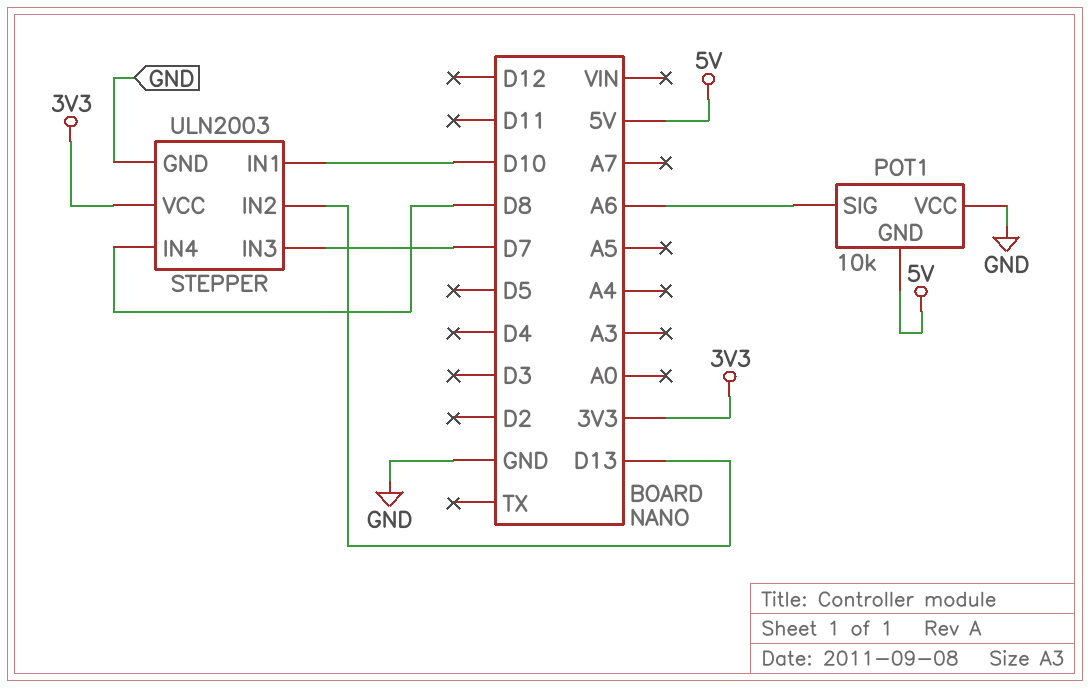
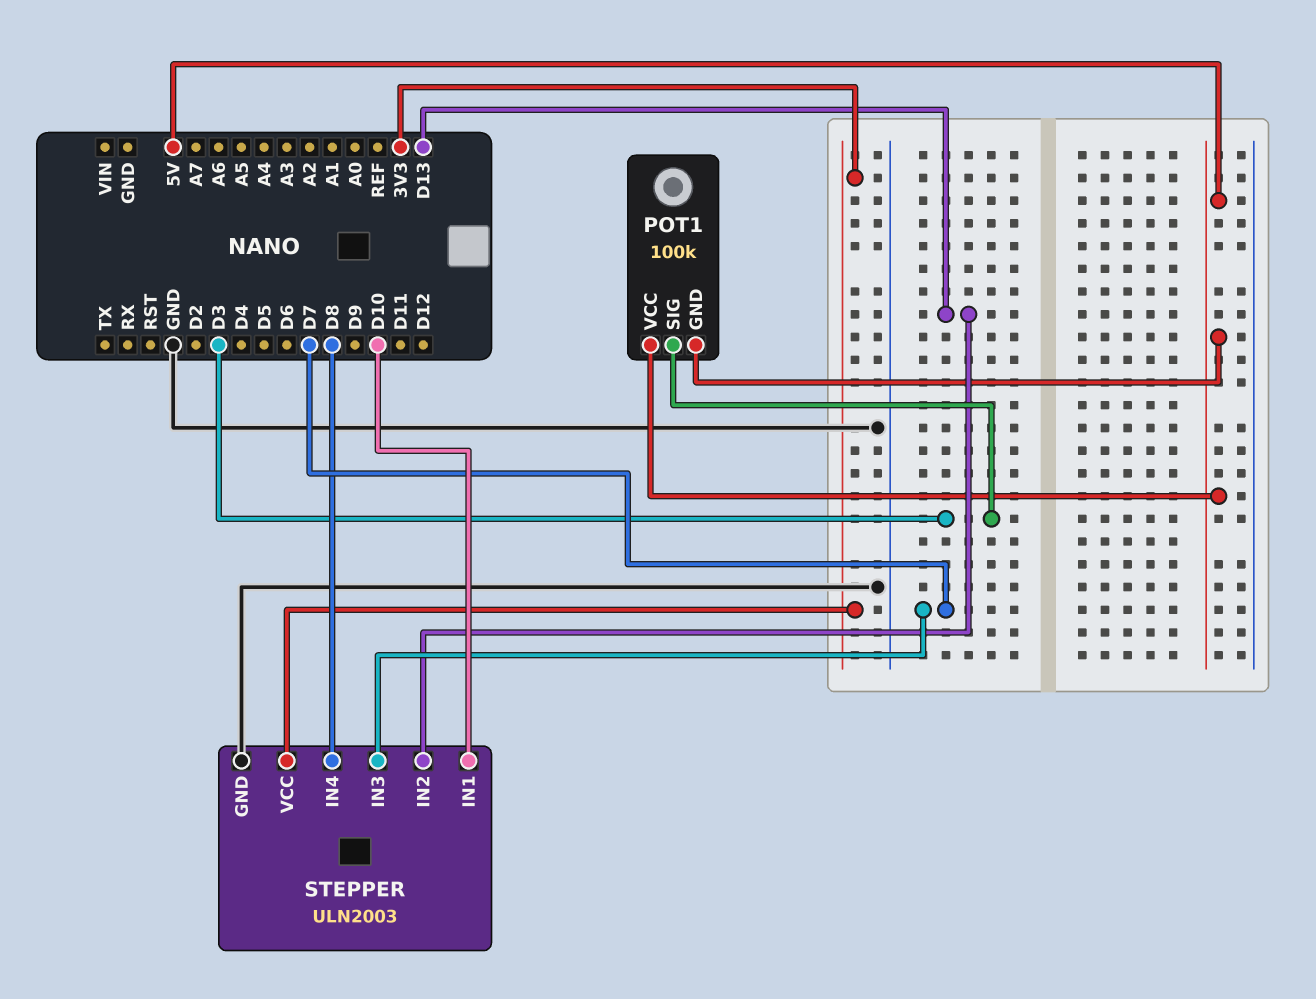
POT1: 10k -> 100k
POT1 pin SIG: A6 -> D3
POT1 pin VCC: GND -> 5V

